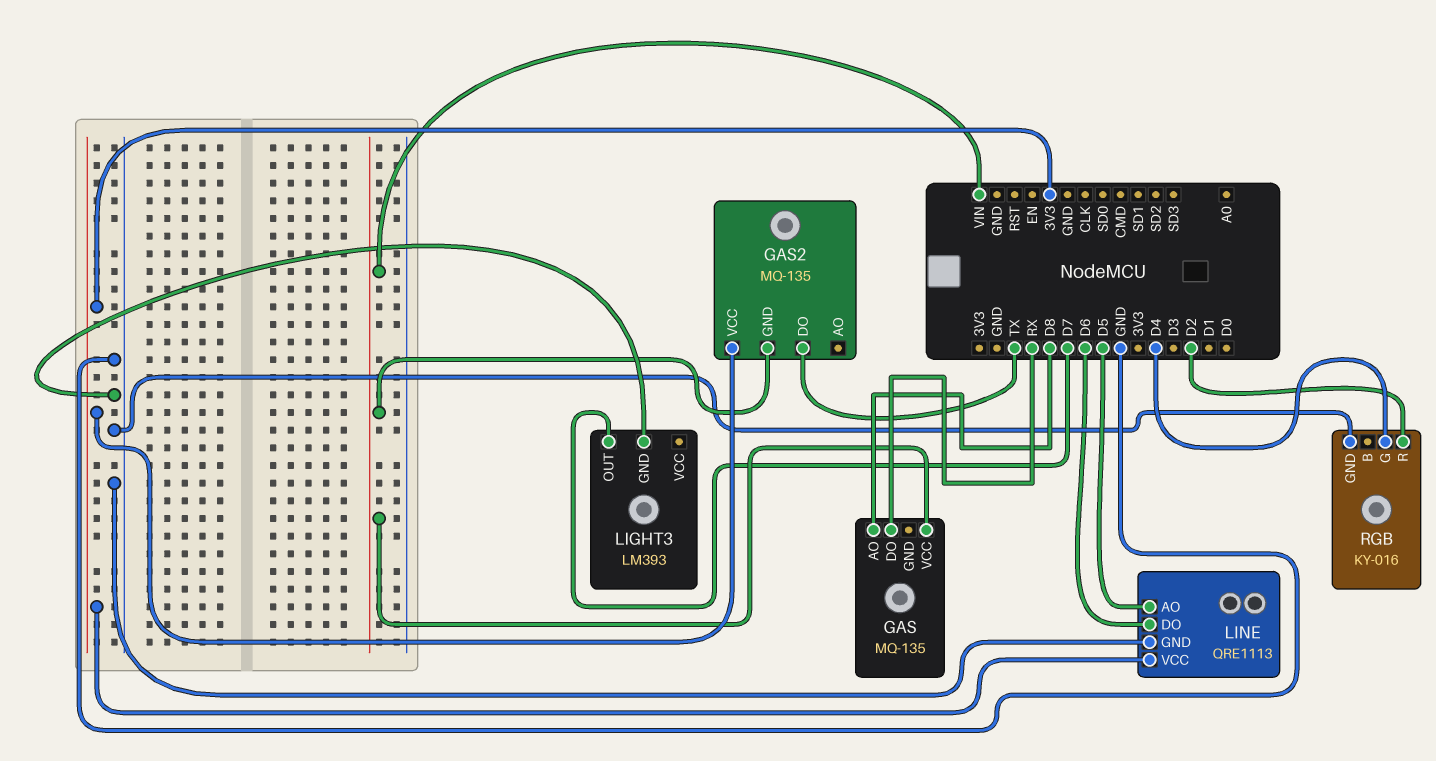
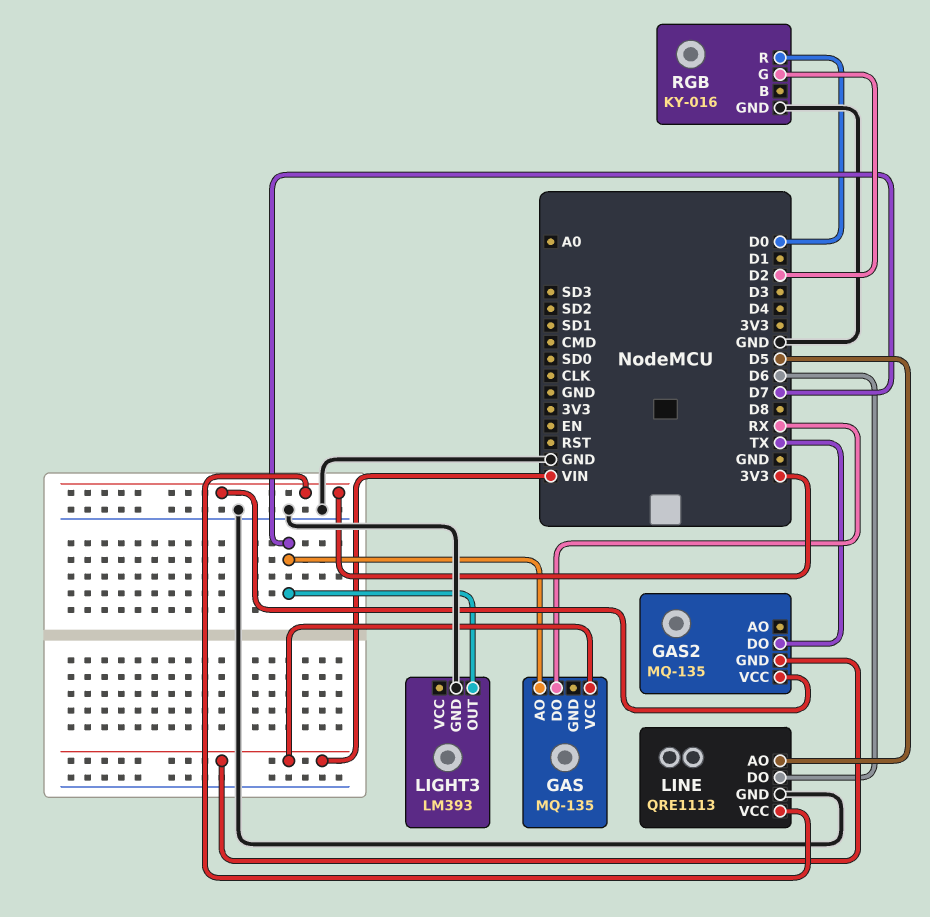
GAS pin AO: D8 -> D7
RGB pin G: D4 -> D2
RGB pin R: D2 -> D0

